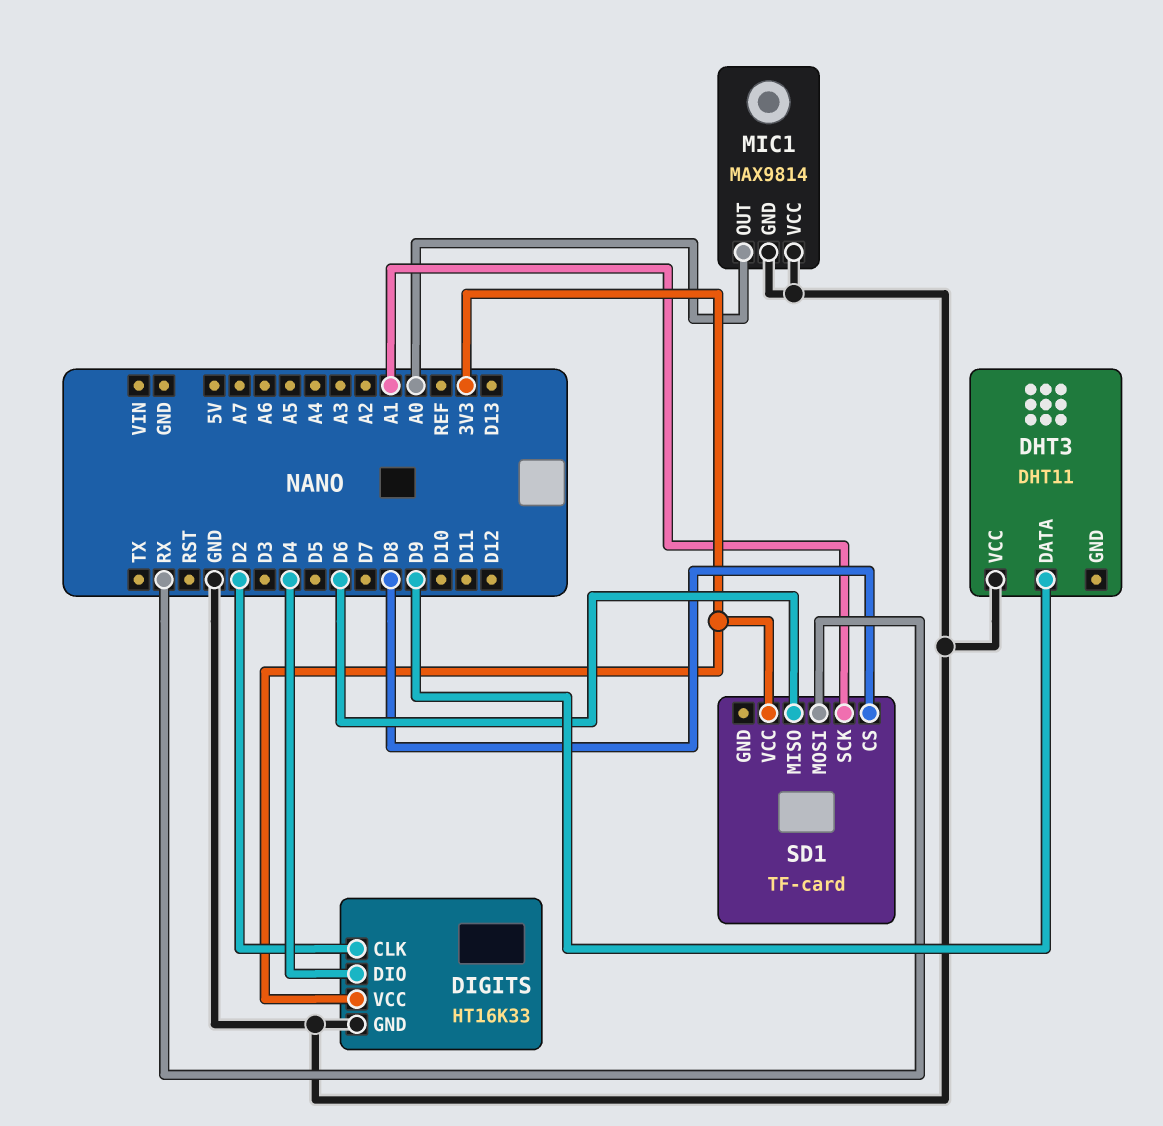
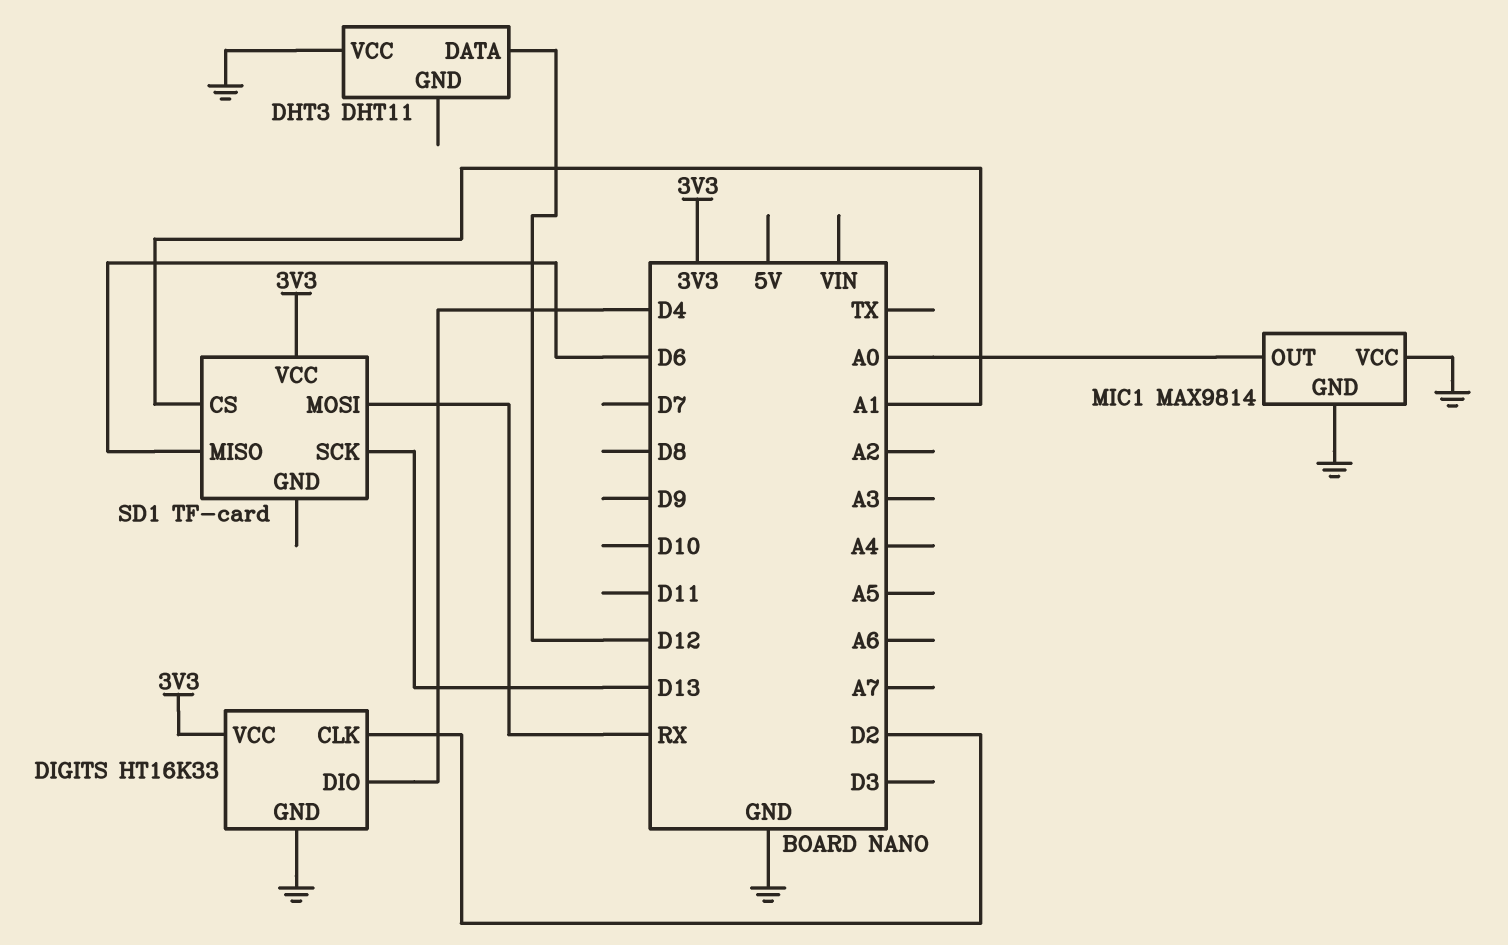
DHT3 pin DATA: D9 -> D12
SD1 pin CS: D8 -> A1
SD1 pin SCK: A1 -> D13

